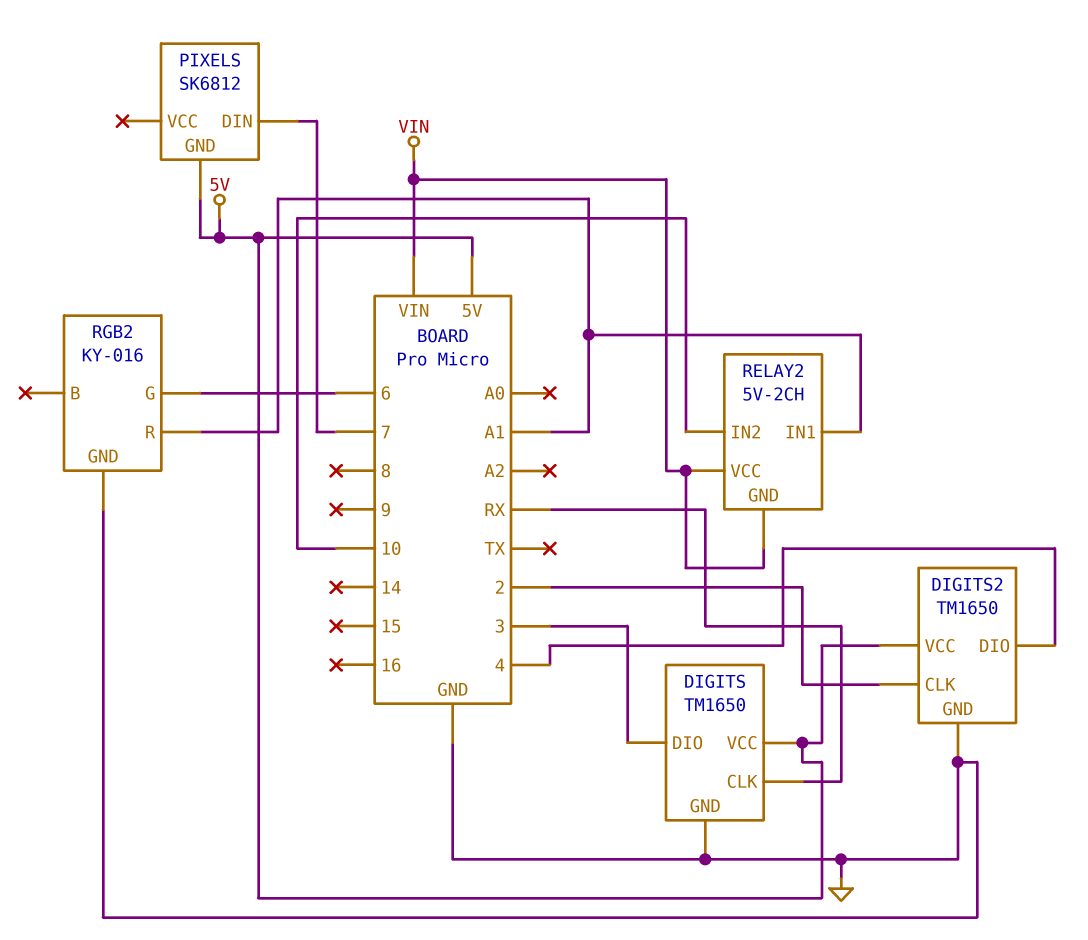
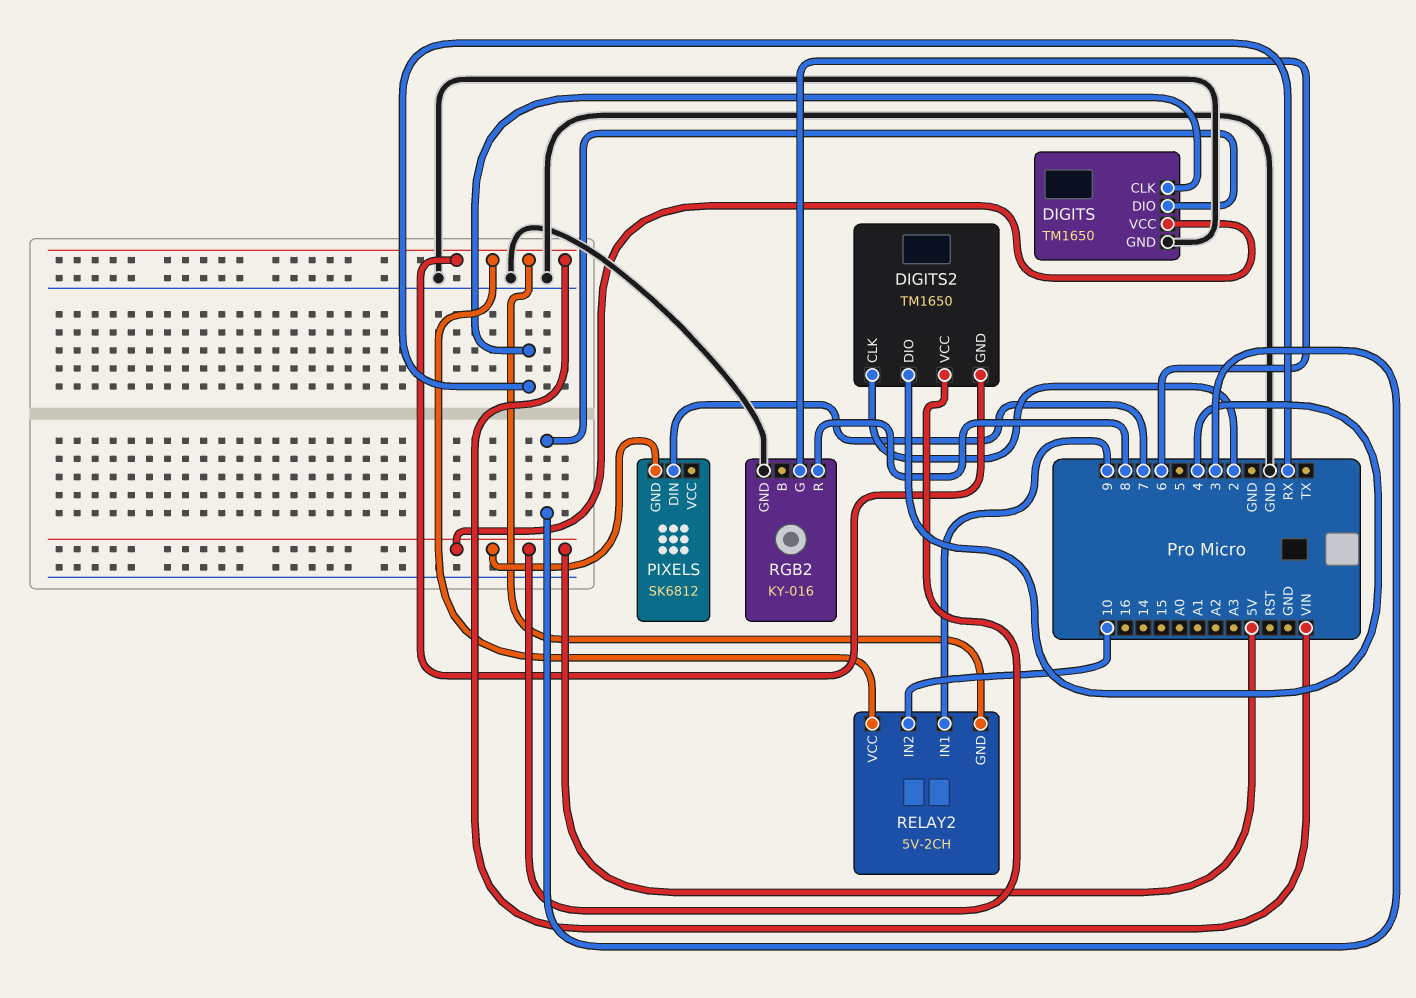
DIGITS2 pin GND: GND -> VIN
RELAY2 pin IN1: A1 -> 9
RGB2 pin R: A1 -> 8

